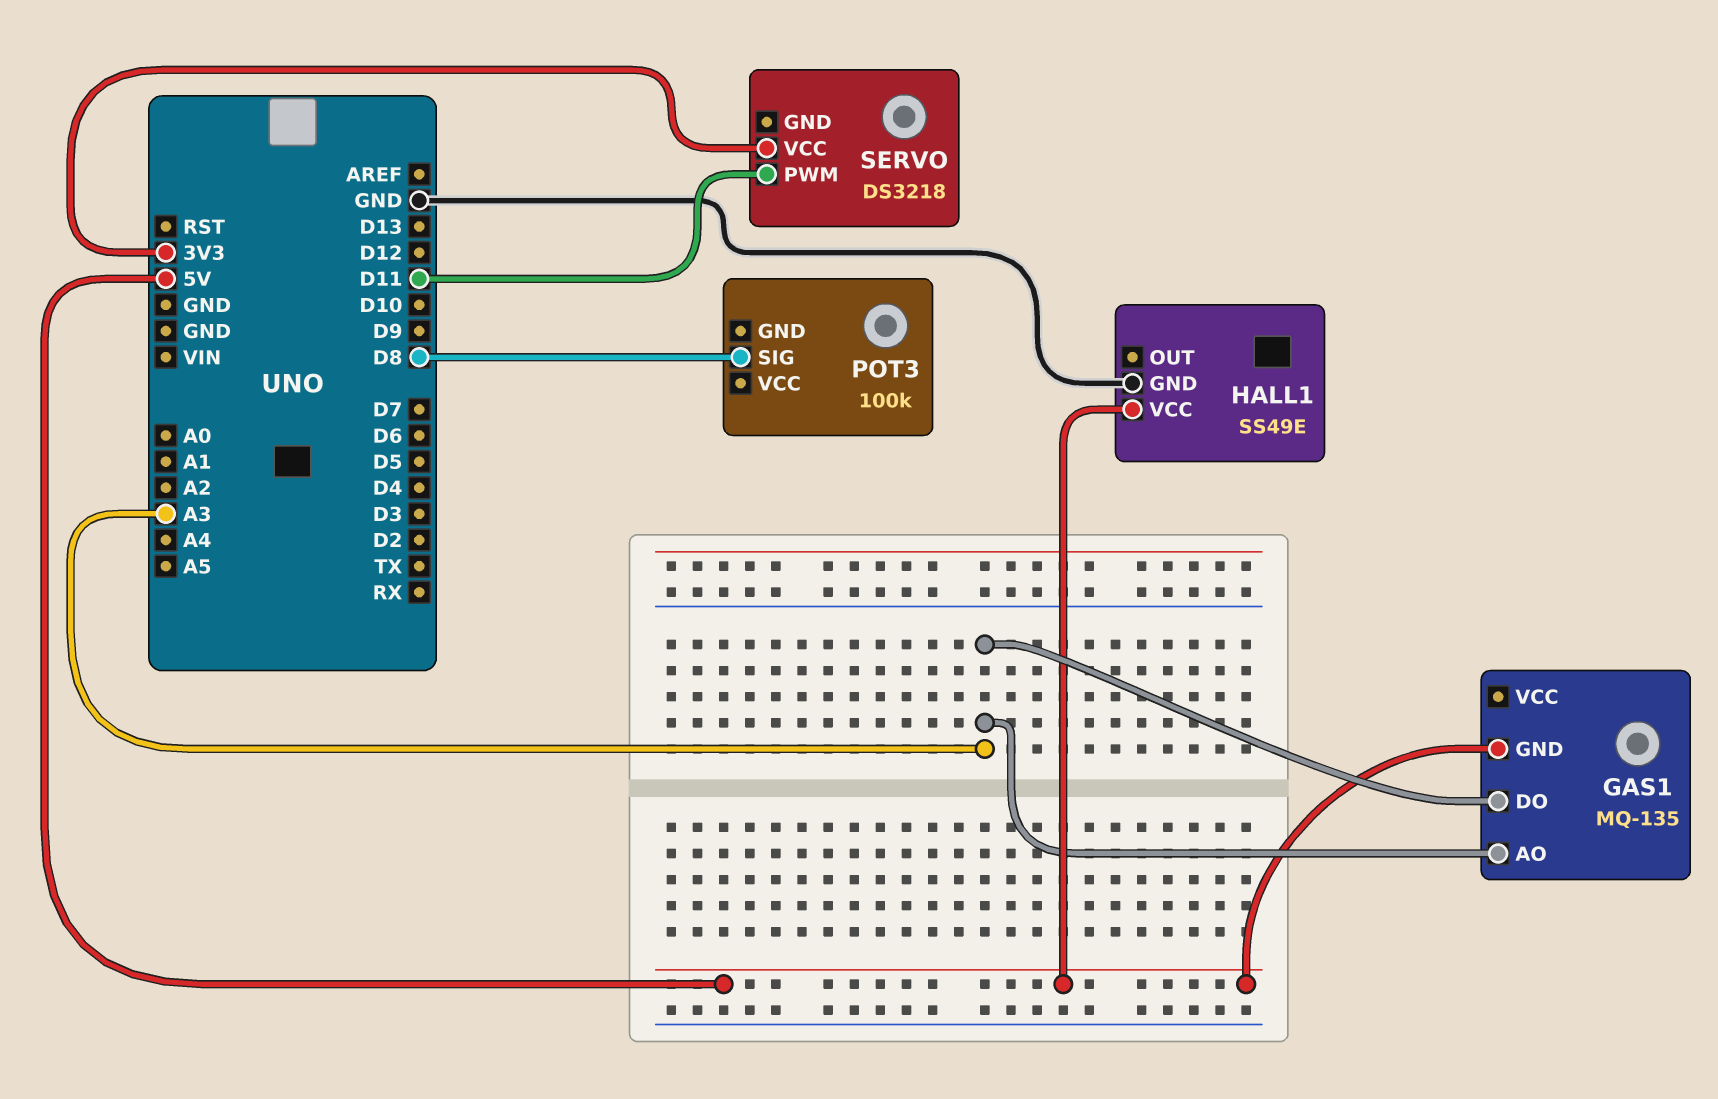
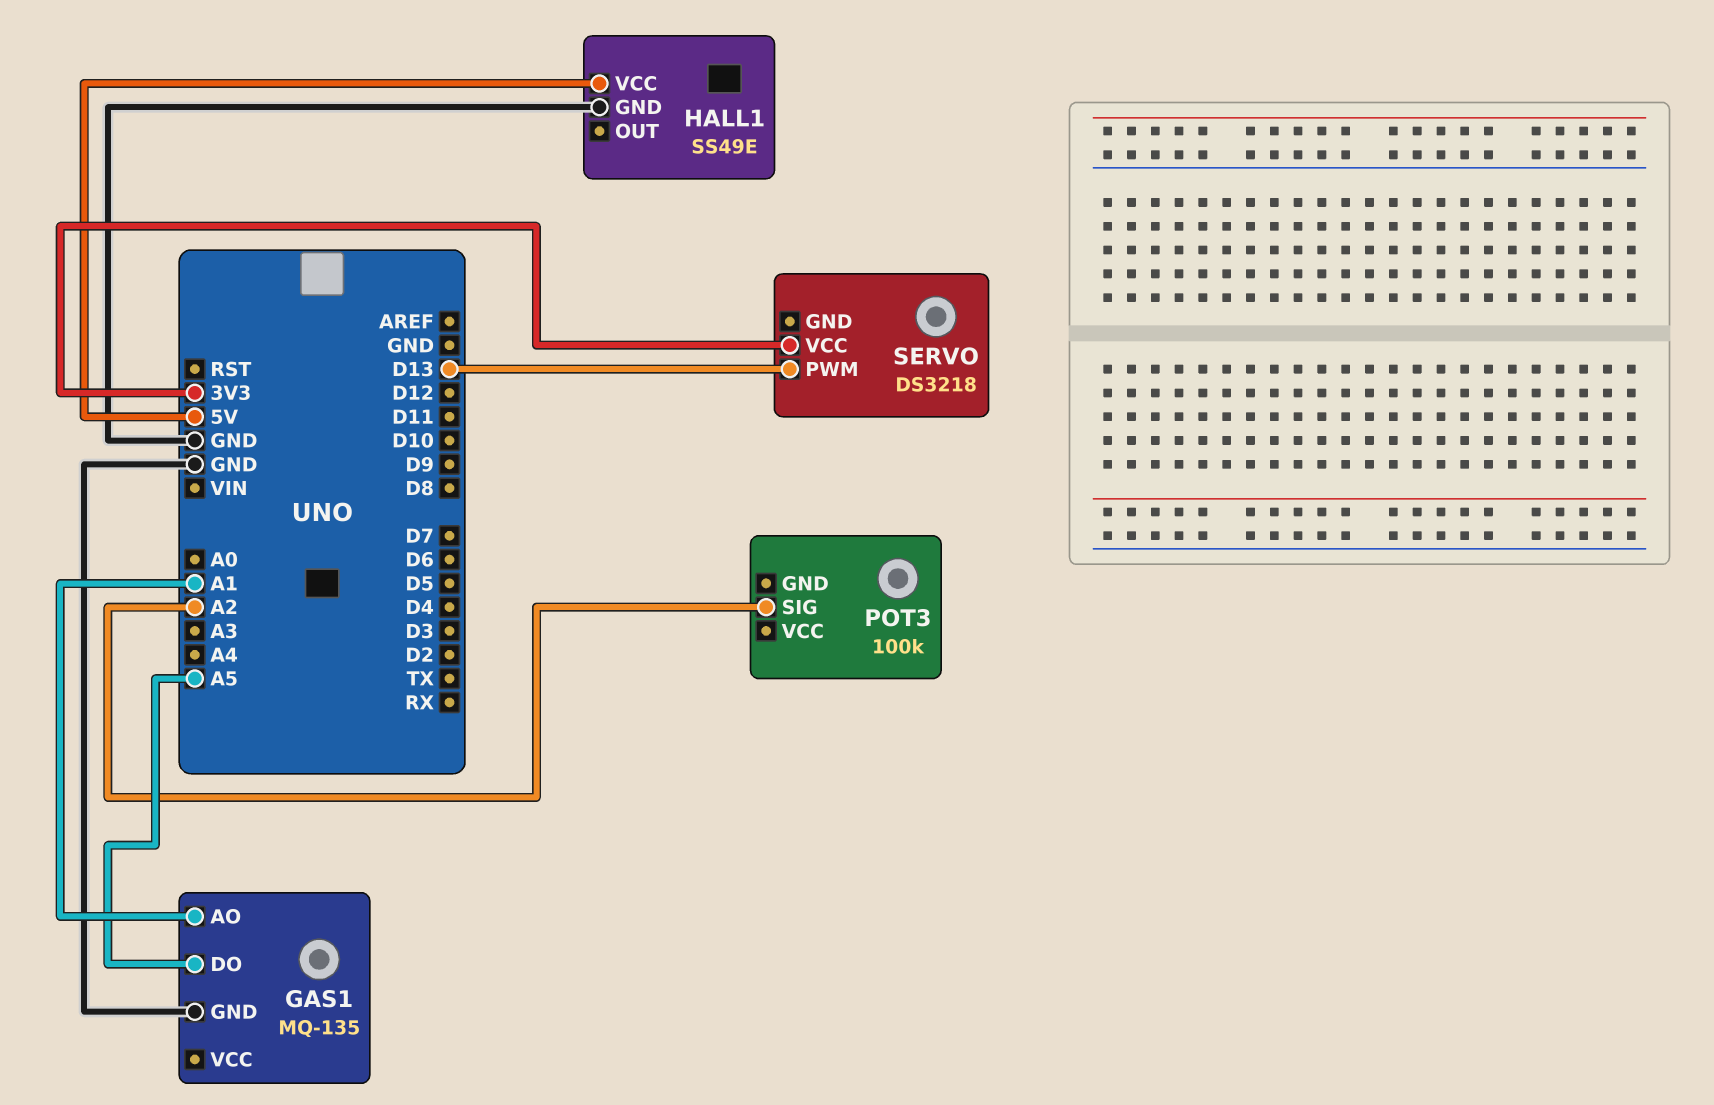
GAS1 pin AO: A3 -> A1
GAS1 pin DO: A3 -> A5
GAS1 pin GND: 5V -> GND
POT3 pin SIG: D8 -> A2
SERVO pin PWM: D11 -> D13

